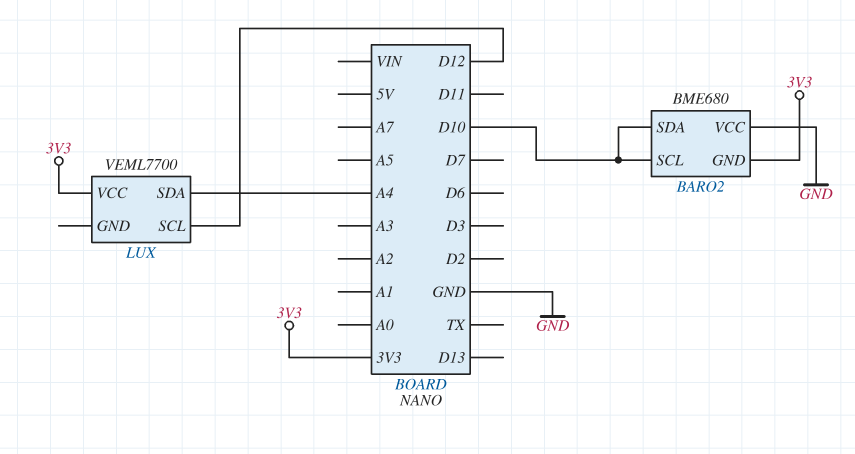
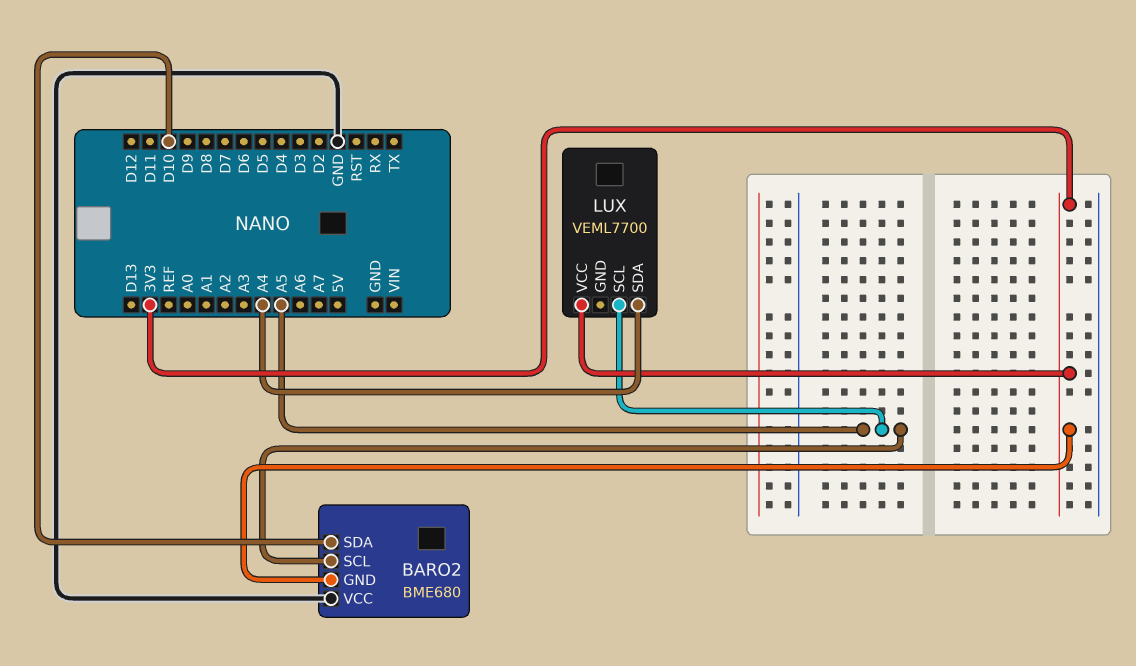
BARO2 pin SCL: D10 -> A5
LUX pin SCL: D12 -> A5

